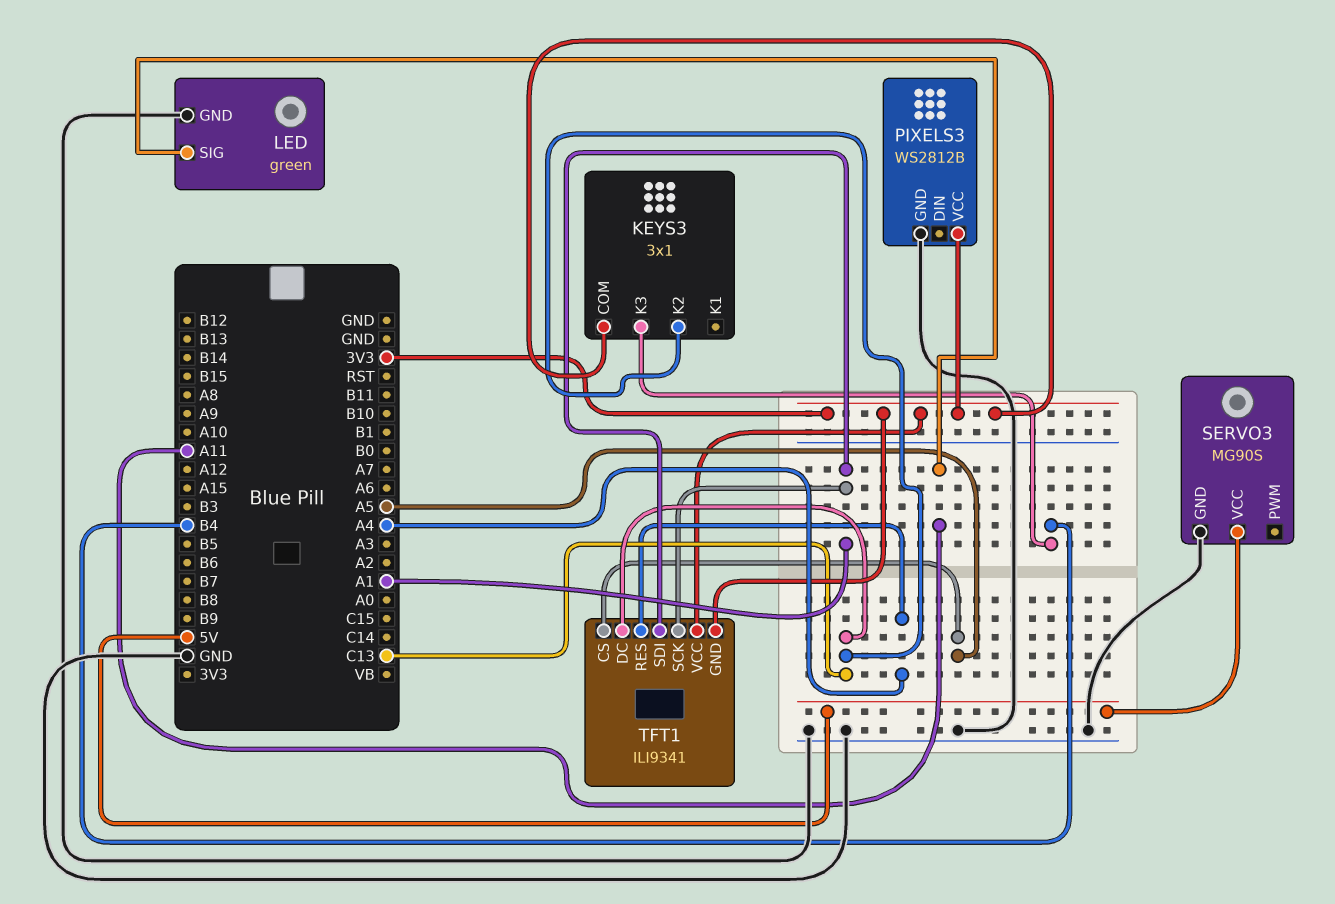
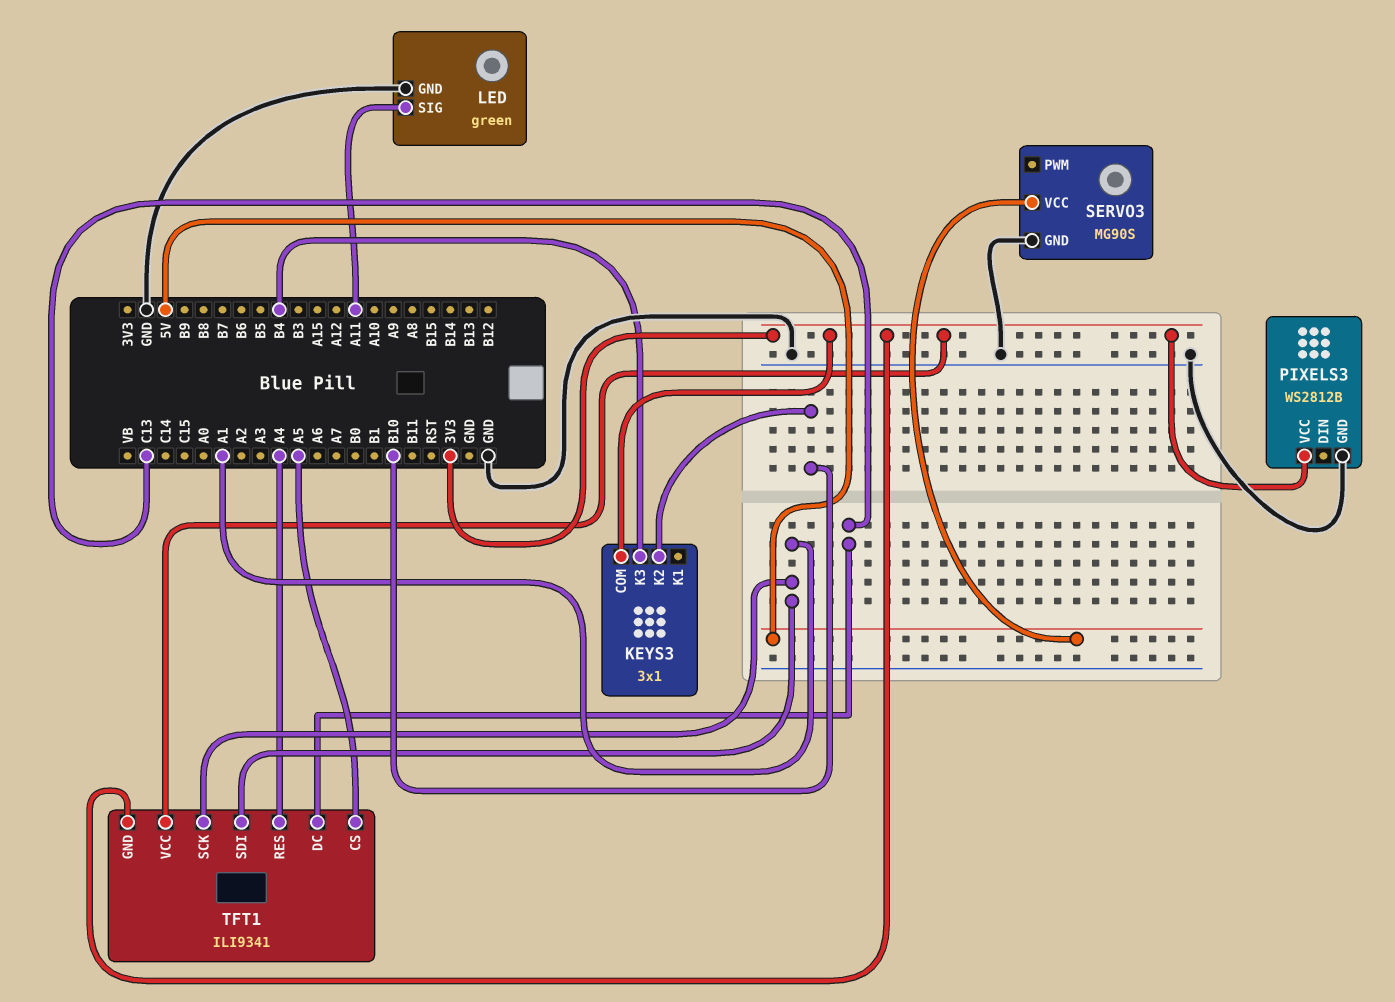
KEYS3 pin K2: C13 -> B10

